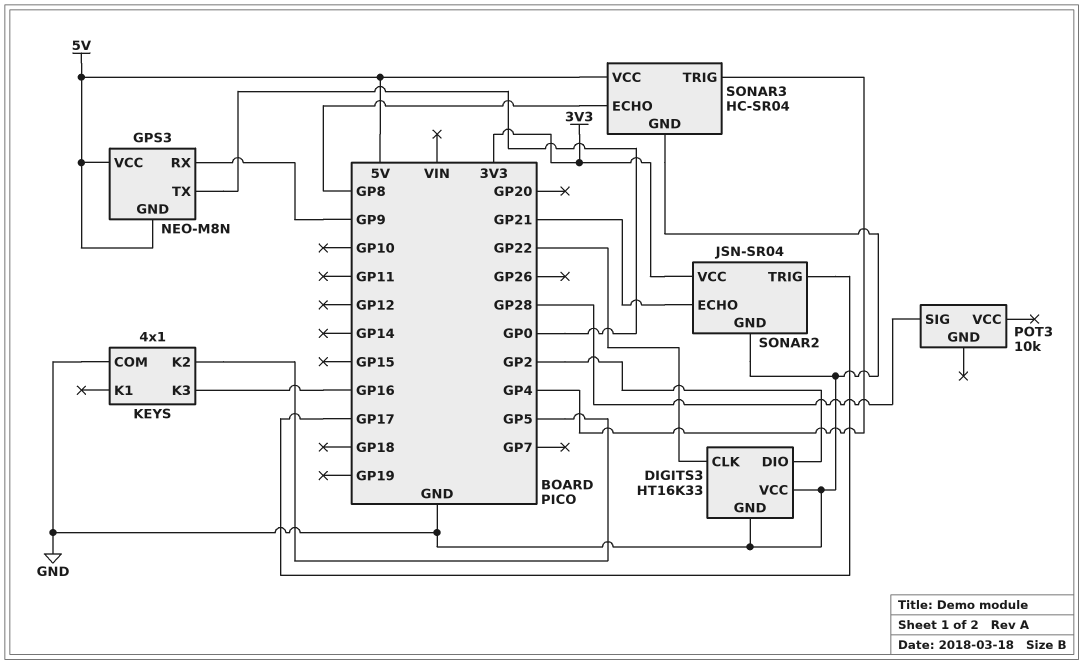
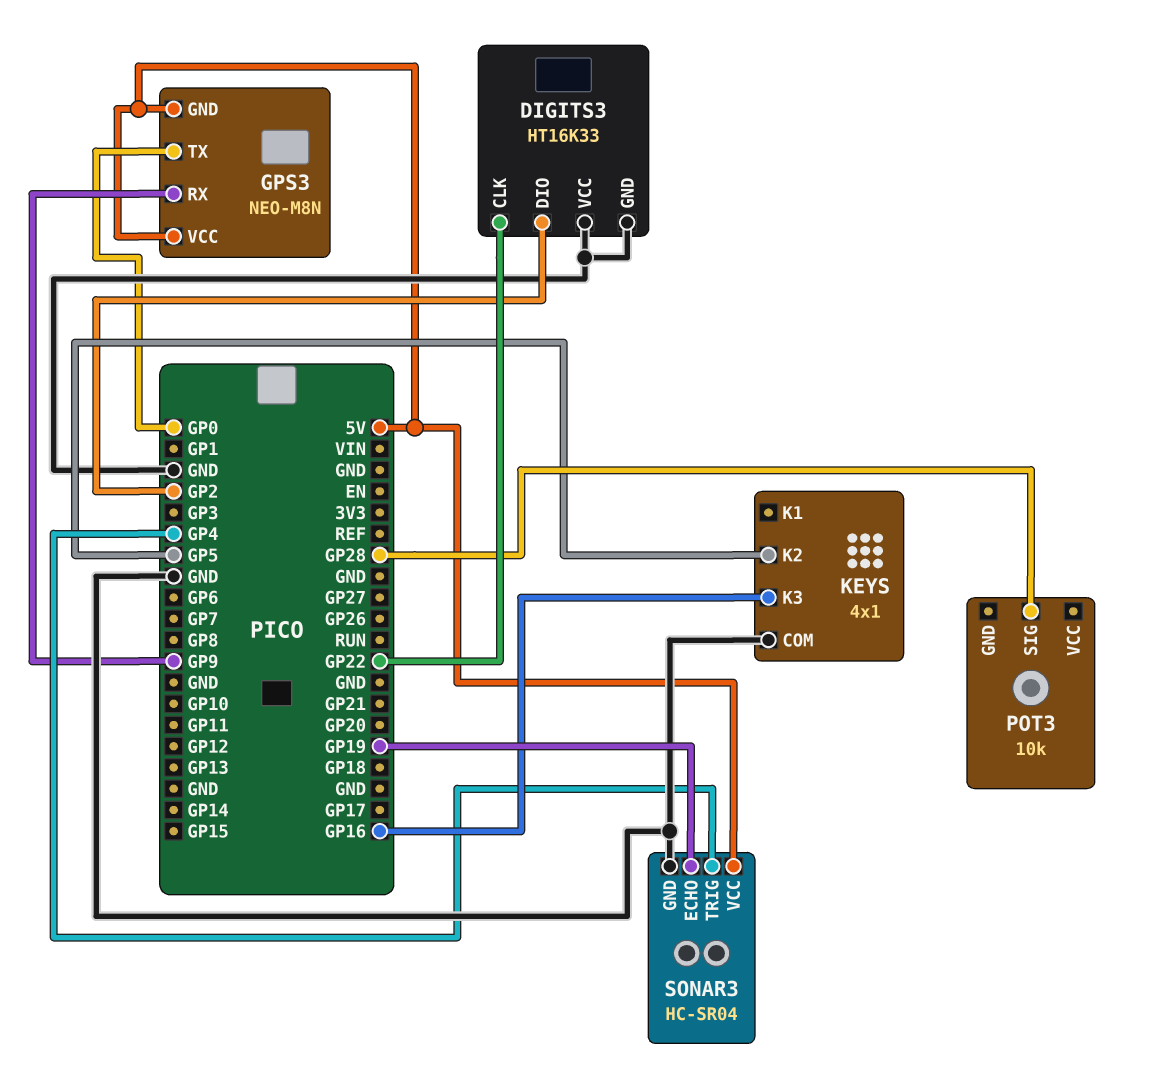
SONAR2: JSN-SR04 -> none
SONAR2 pin ECHO: GP21 -> none
SONAR2 pin GND: GND -> none
SONAR2 pin TRIG: GP17 -> none
SONAR2 pin VCC: 3V3 -> none
SONAR3 pin ECHO: GP8 -> GP19

